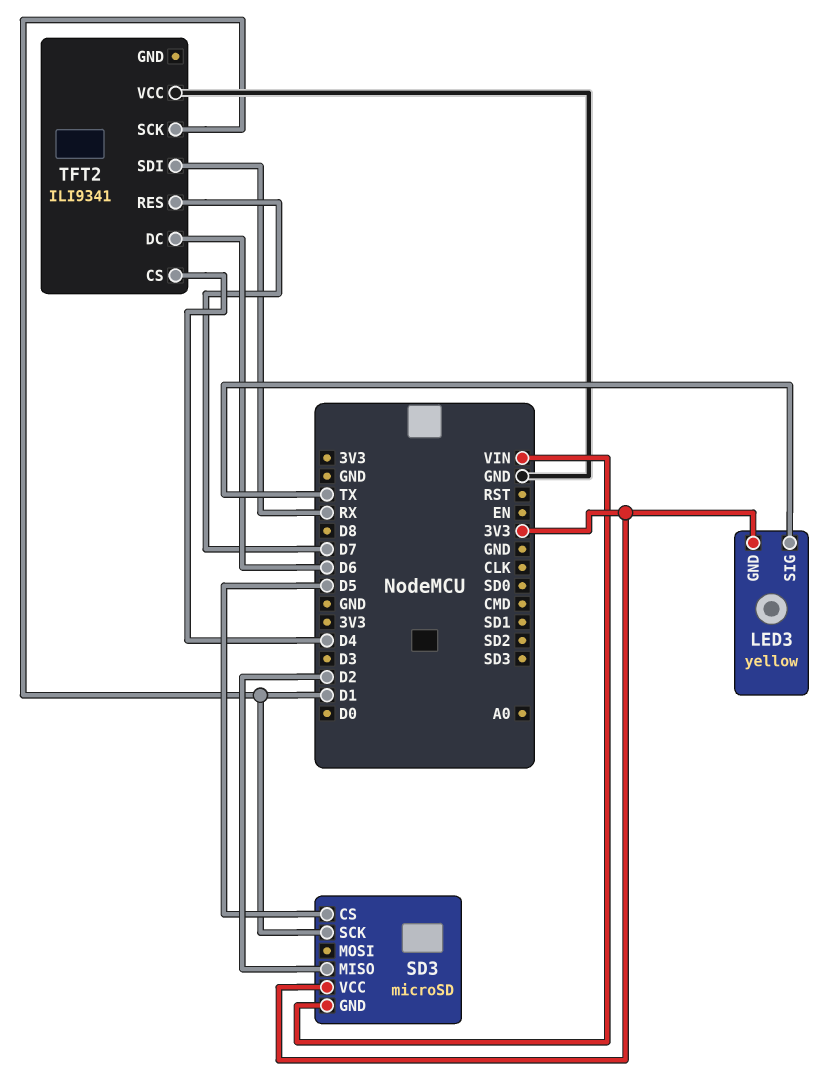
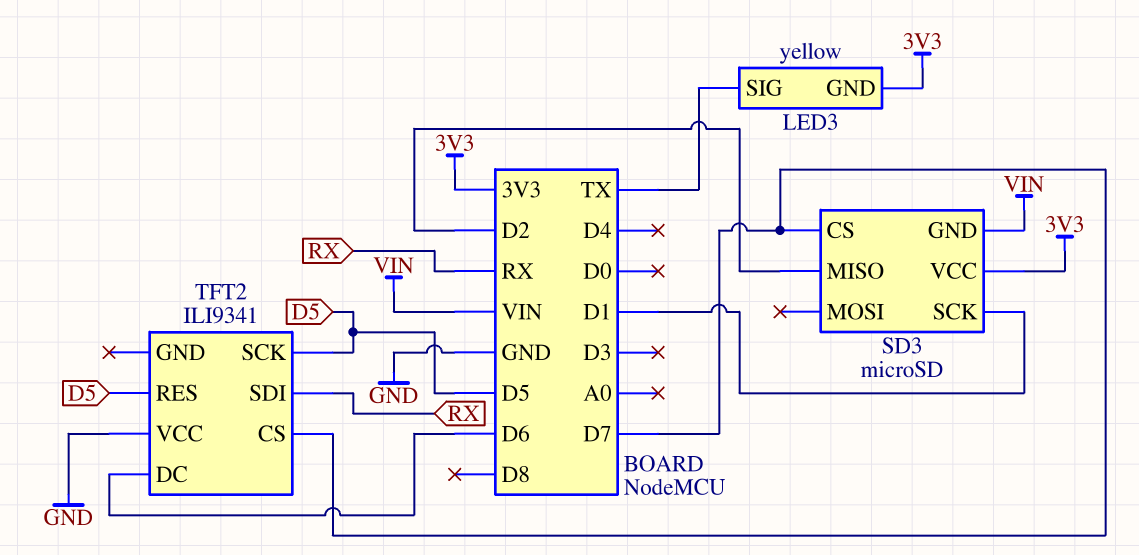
SD3 pin CS: D5 -> D7
TFT2 pin CS: D4 -> D7
TFT2 pin RES: D7 -> D5
TFT2 pin SCK: D1 -> D5

